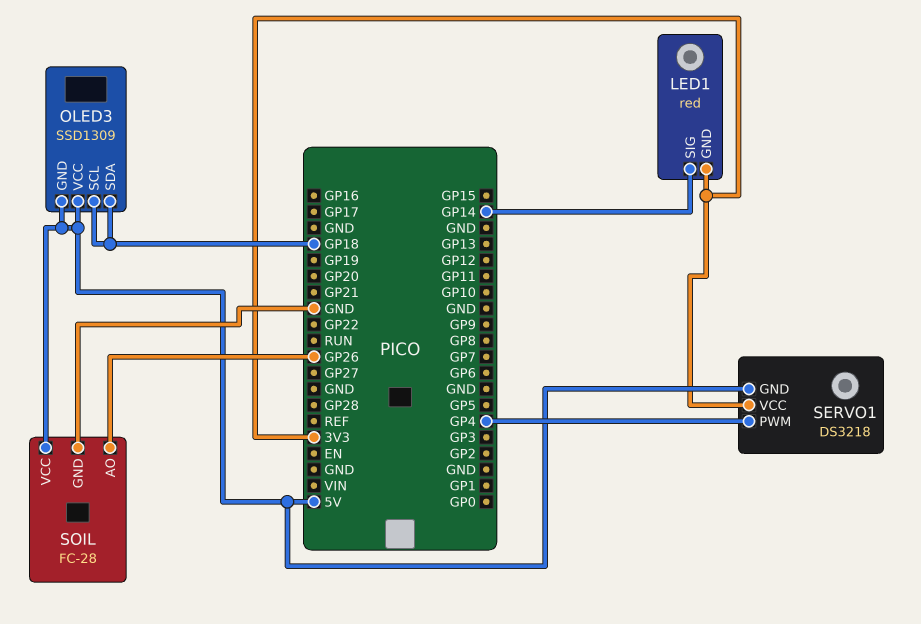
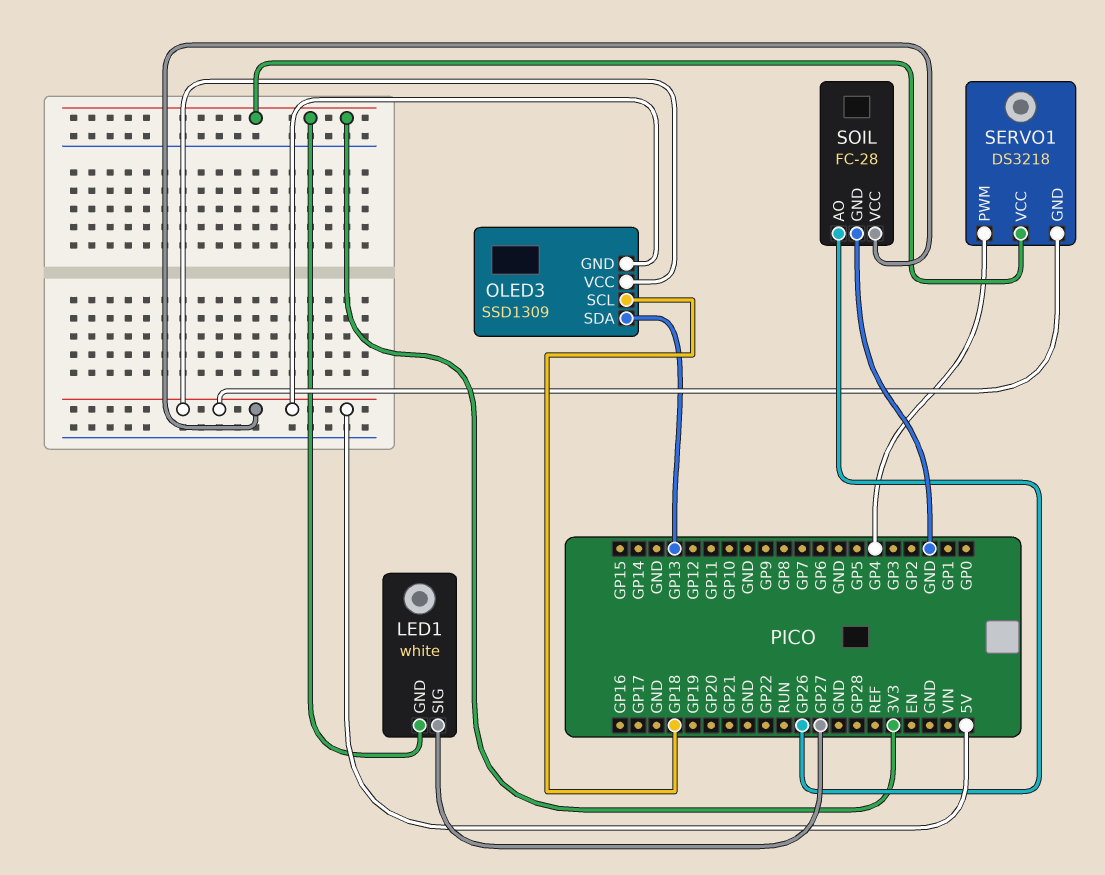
LED1: red -> white
LED1 pin SIG: GP14 -> GP27
OLED3 pin SDA: GP18 -> GP13

